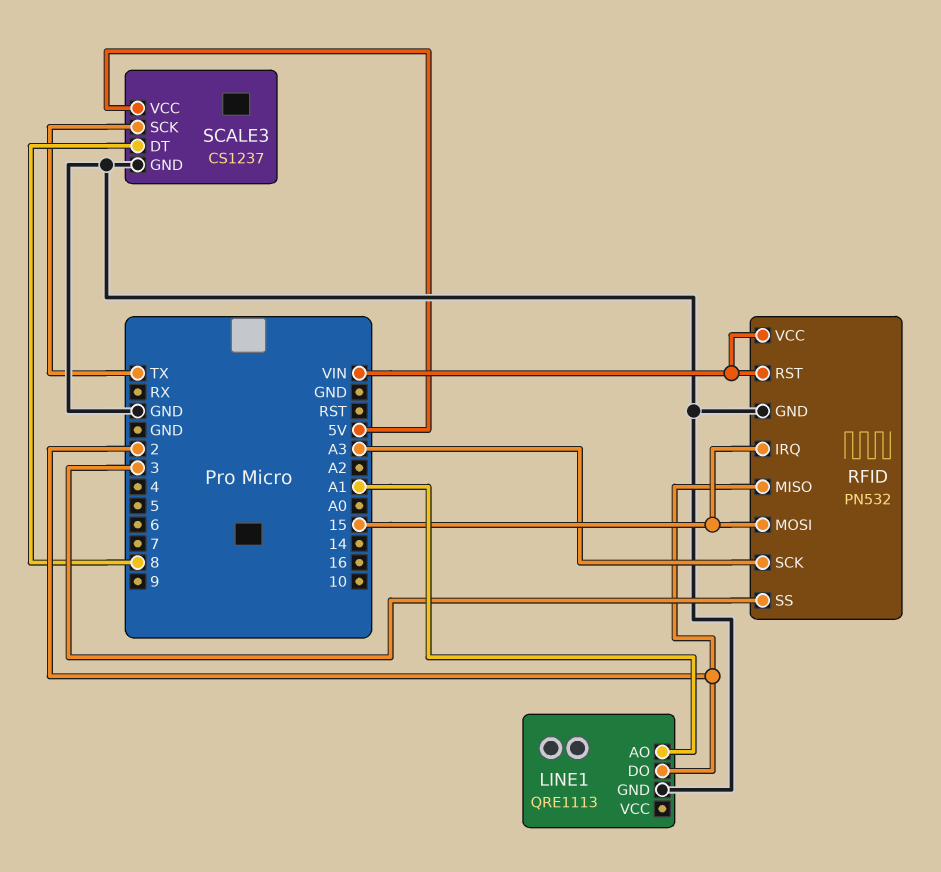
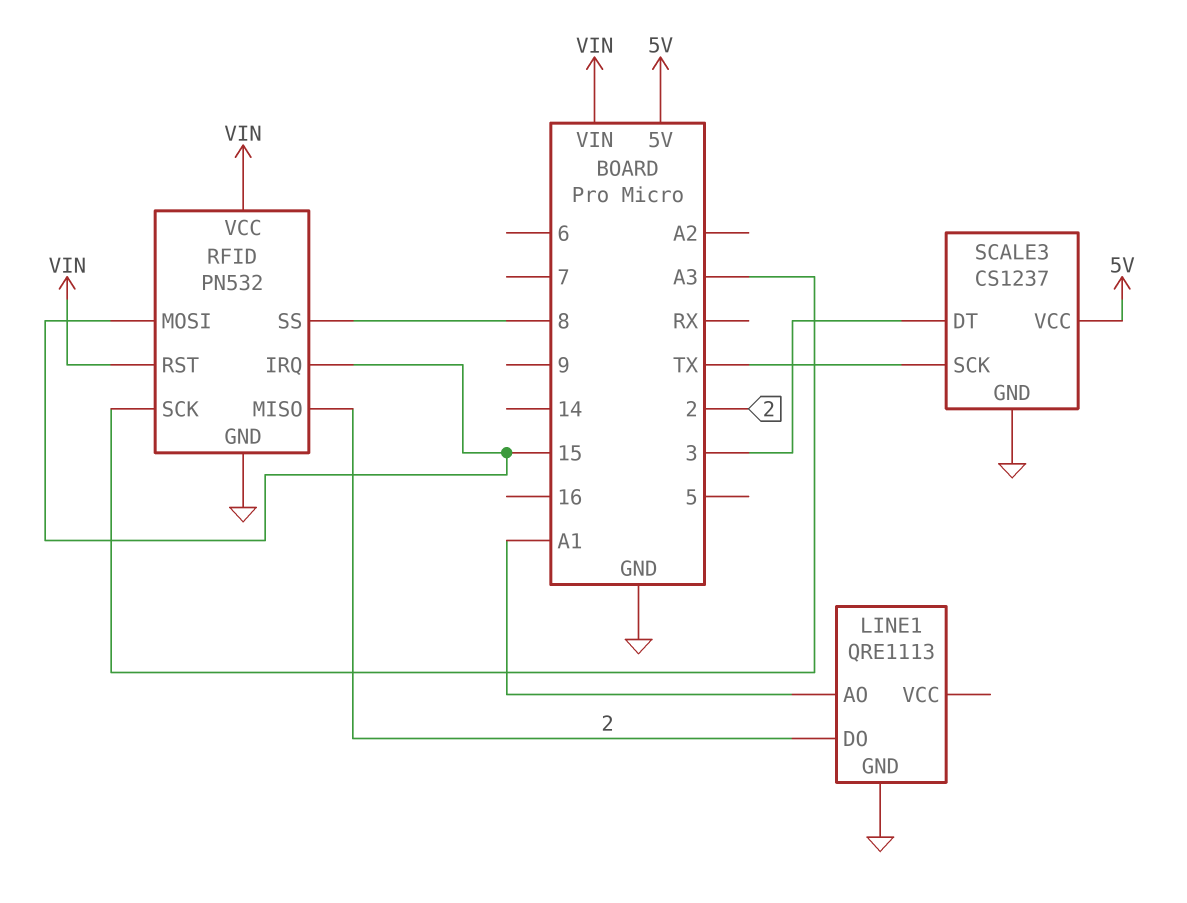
RFID pin SS: 3 -> 8
SCALE3 pin DT: 8 -> 3

